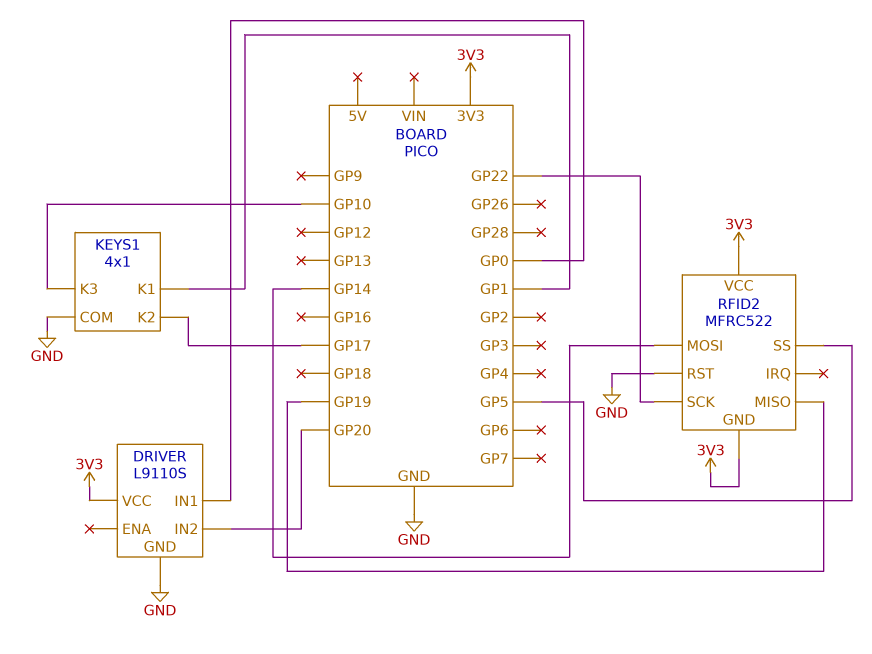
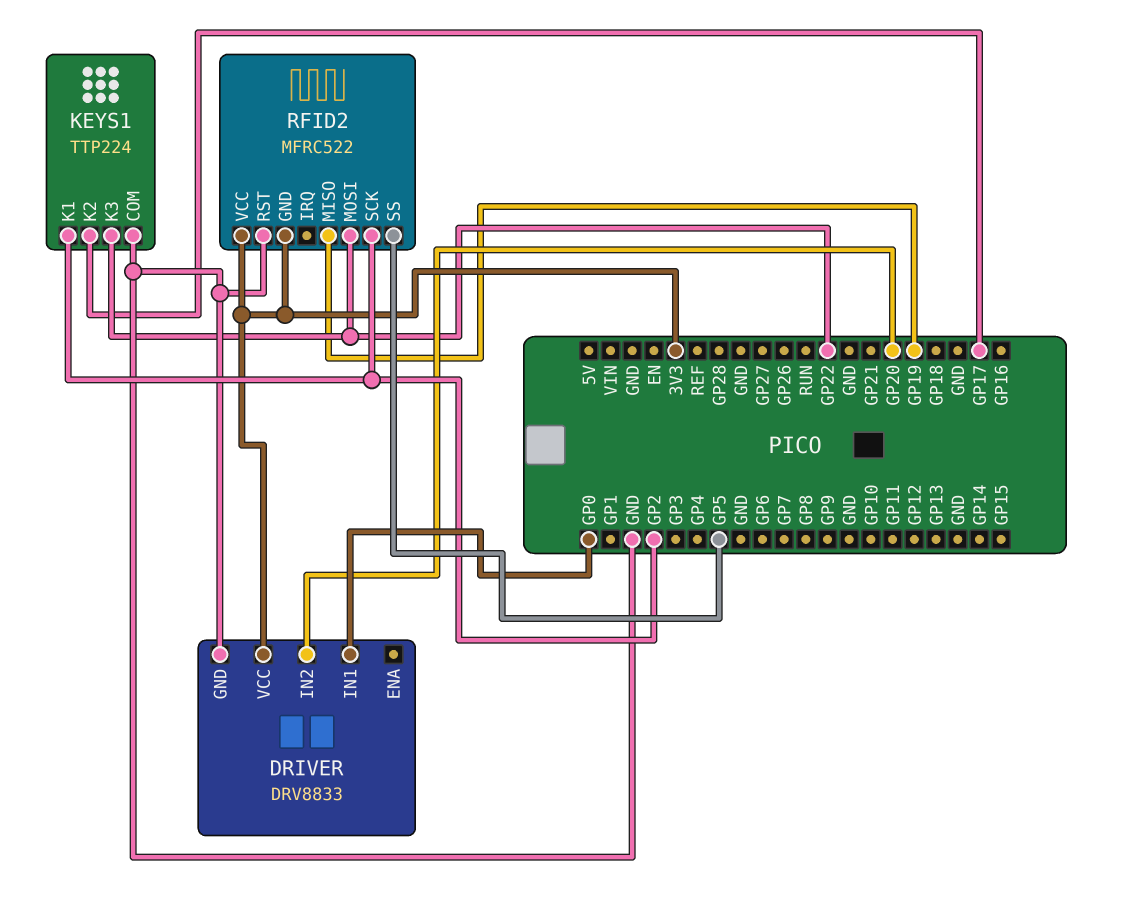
DRIVER: L9110S -> DRV8833
KEYS1: 4x1 -> TTP224
KEYS1 pin K1: GP1 -> GP2
KEYS1 pin K3: GP10 -> GP22
RFID2 pin MOSI: GP14 -> GP22
RFID2 pin SCK: GP22 -> GP2

